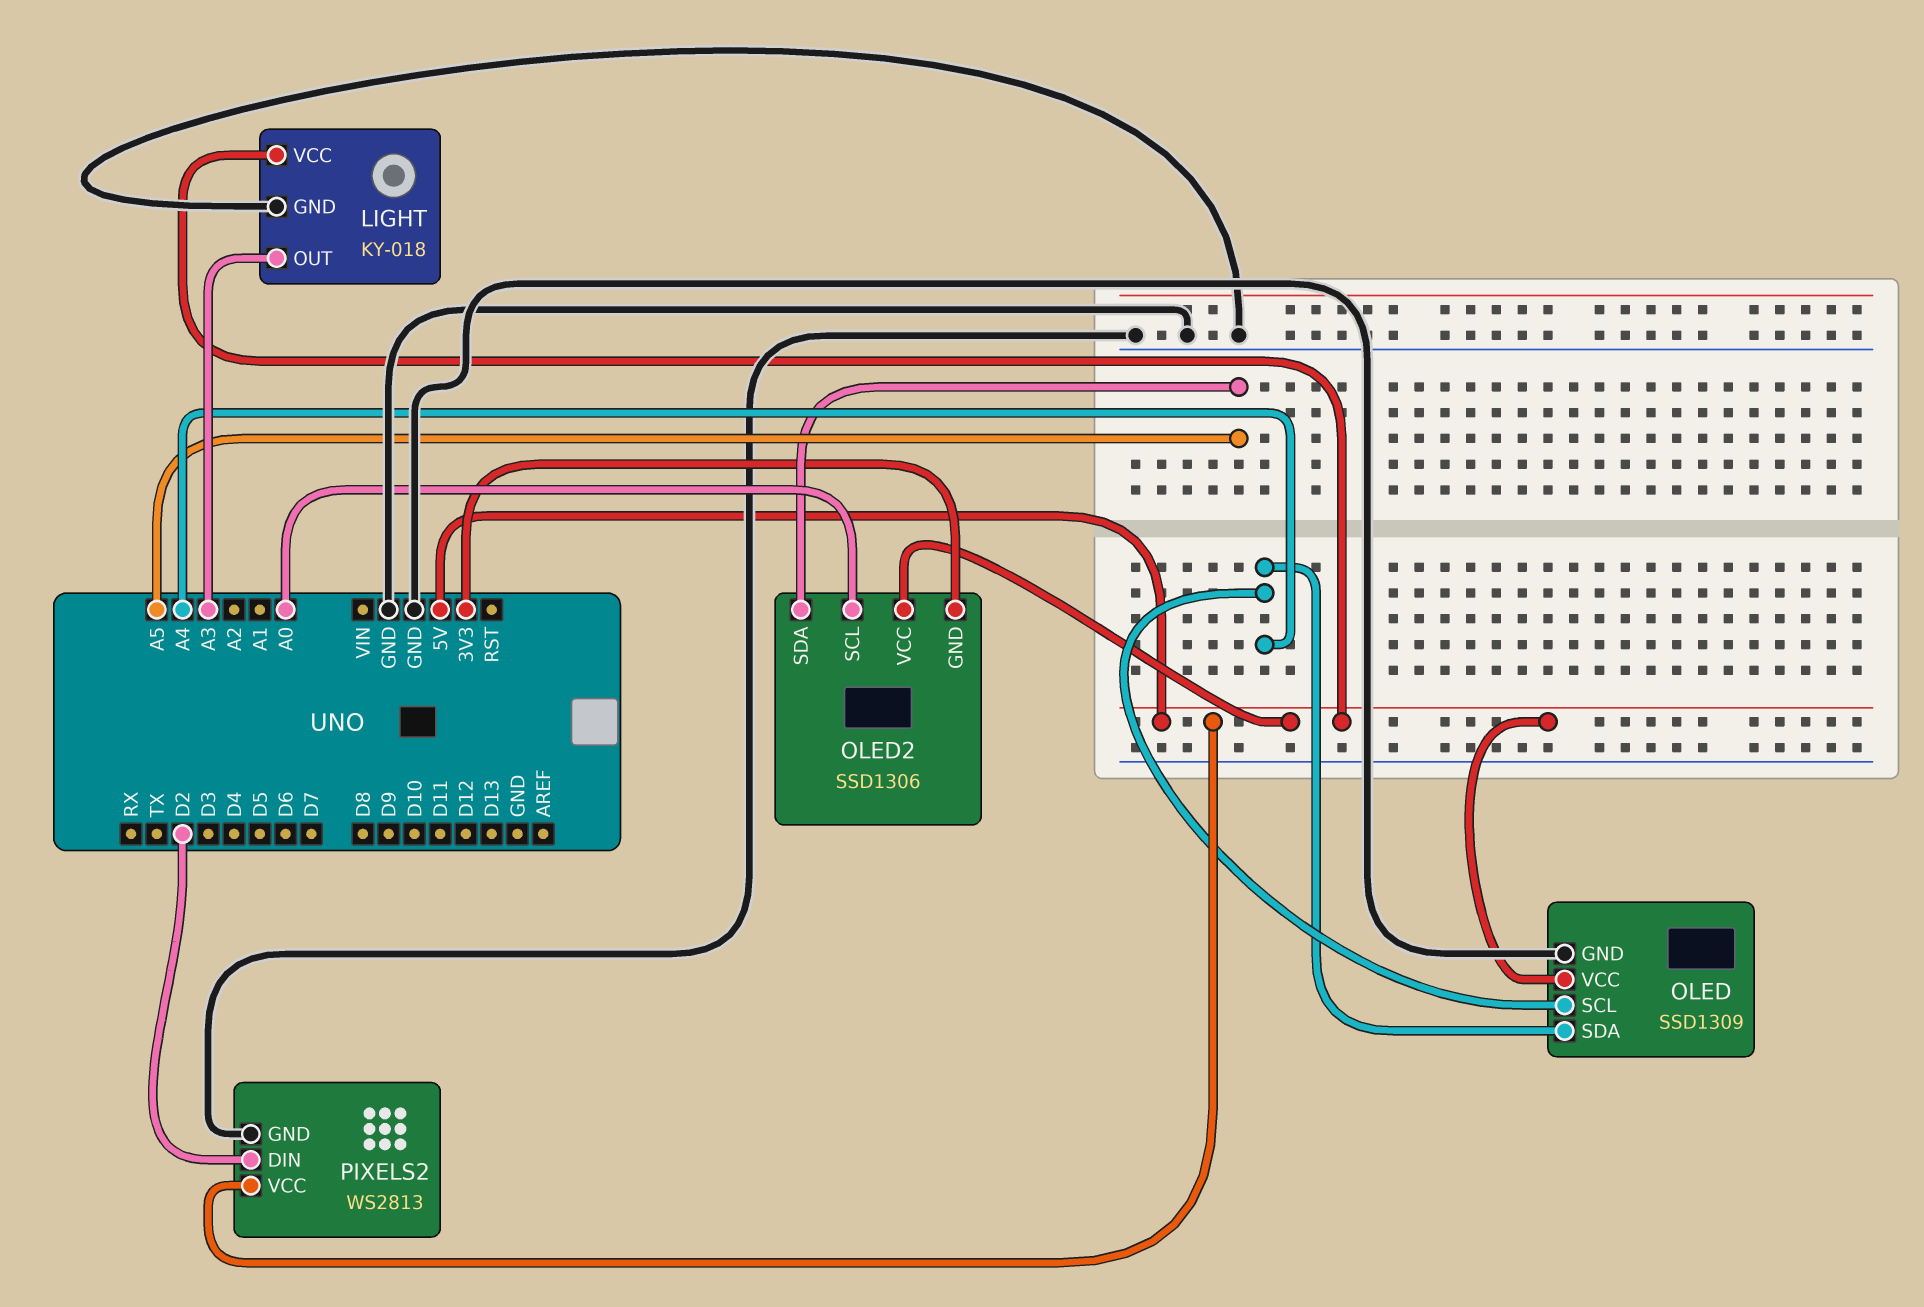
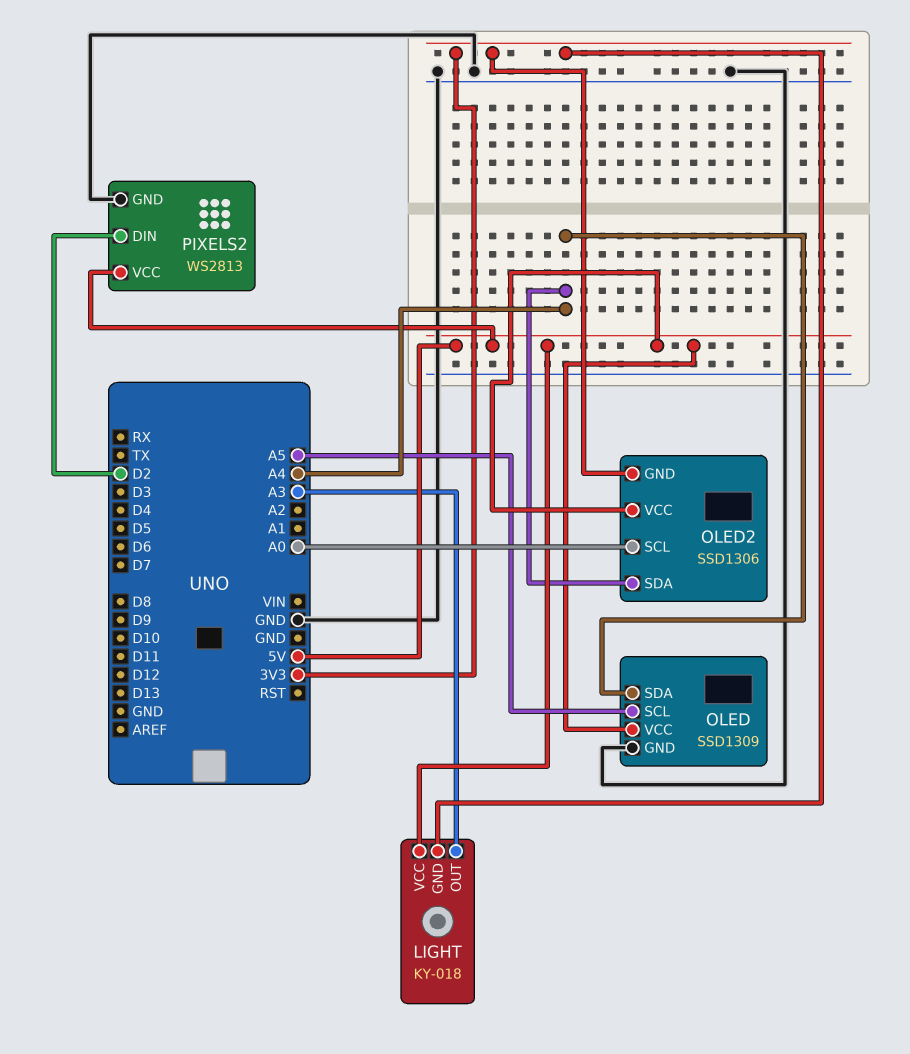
LIGHT pin GND: GND -> 3V3
OLED pin SCL: A4 -> A5
OLED2 pin SDA: A5 -> A4

